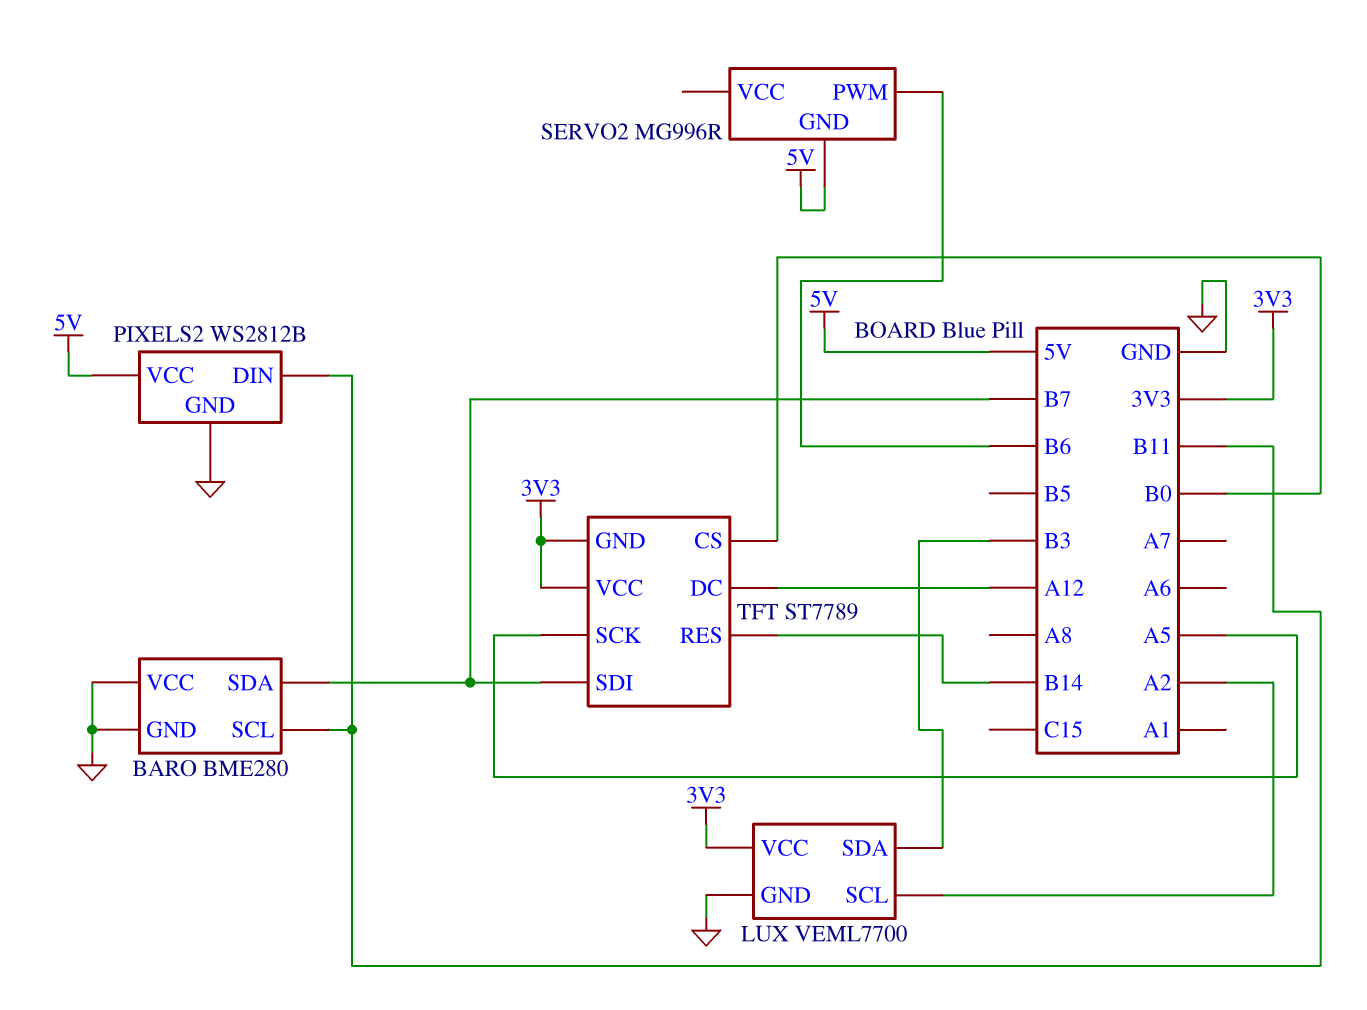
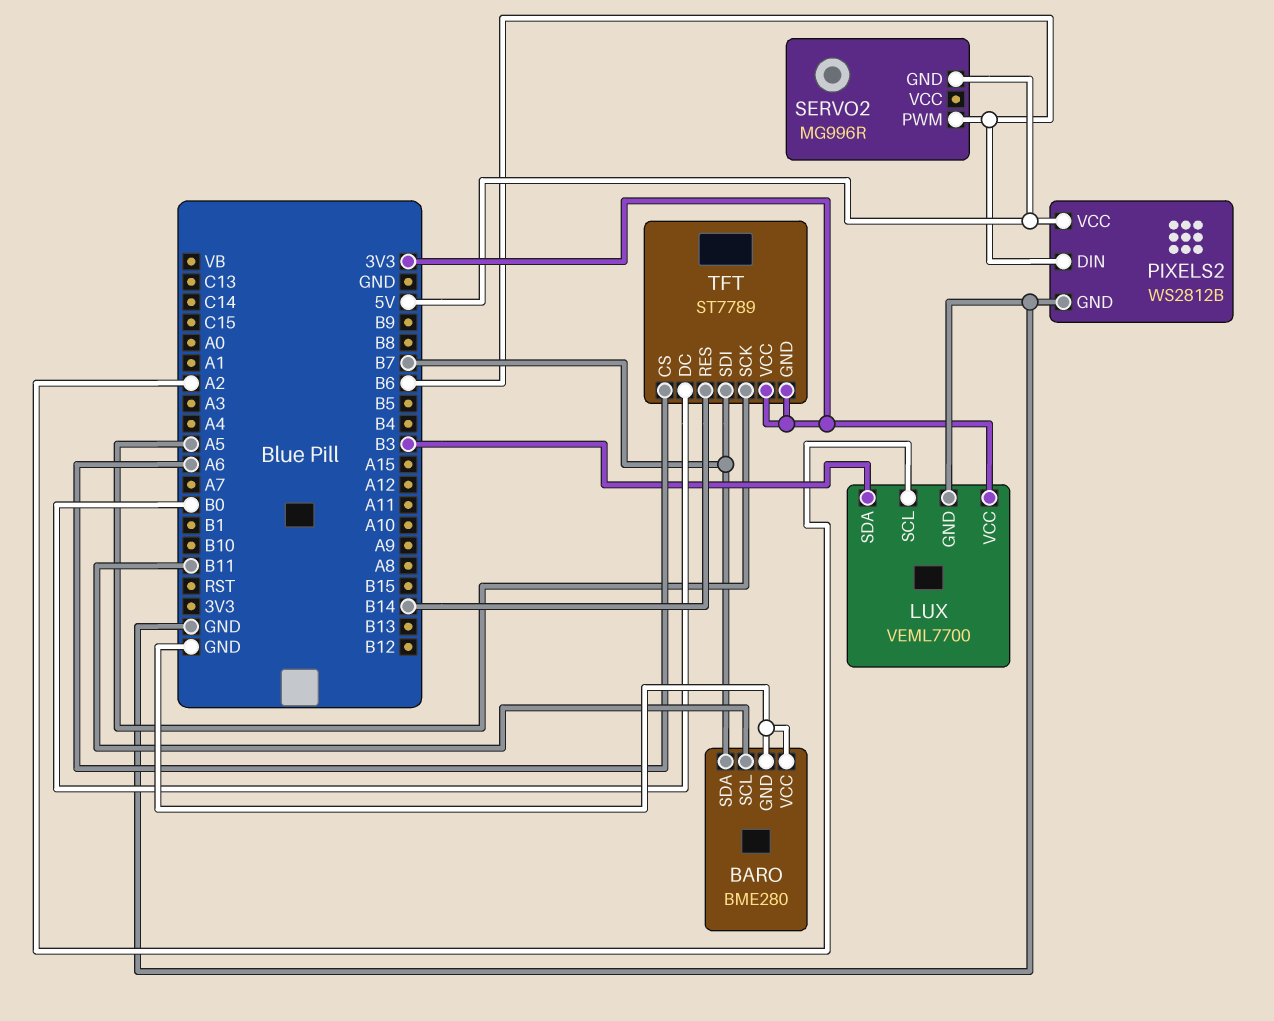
PIXELS2 pin DIN: B11 -> B6
TFT pin CS: B0 -> A6
TFT pin DC: A12 -> B0

